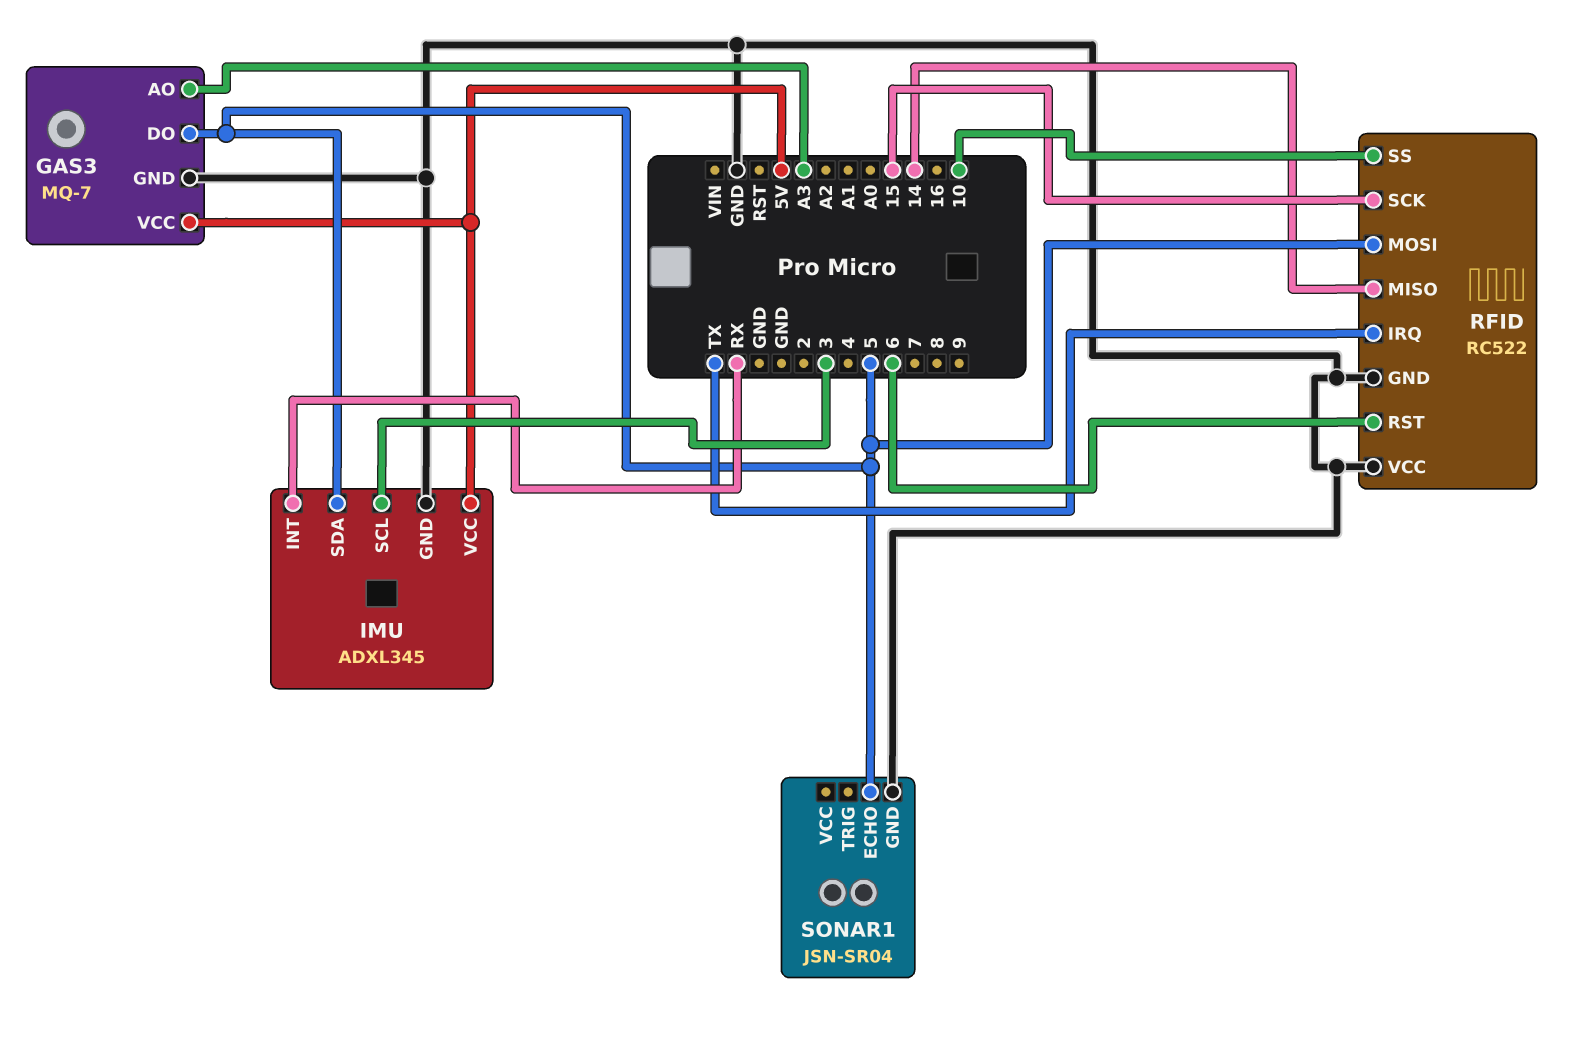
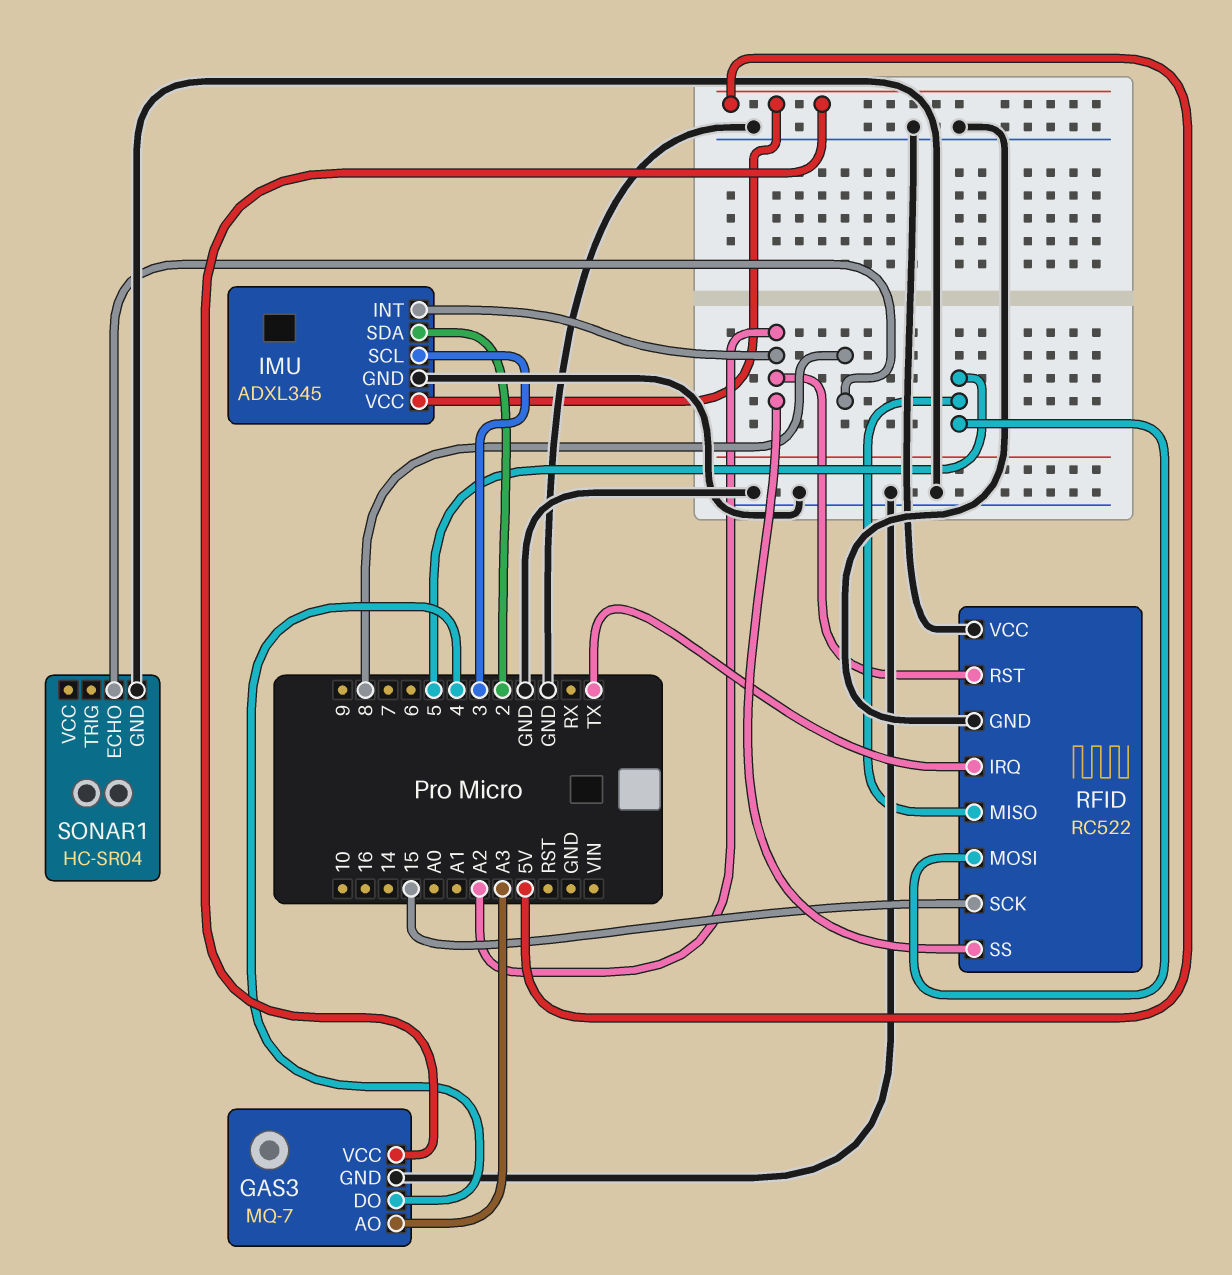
GAS3 pin DO: 5 -> 4
IMU pin INT: RX -> A2
IMU pin SDA: 5 -> 2
RFID pin MISO: 14 -> 5
RFID pin RST: 6 -> A2
RFID pin SS: 10 -> A2
SONAR1: JSN-SR04 -> HC-SR04
SONAR1 pin ECHO: 5 -> 8

